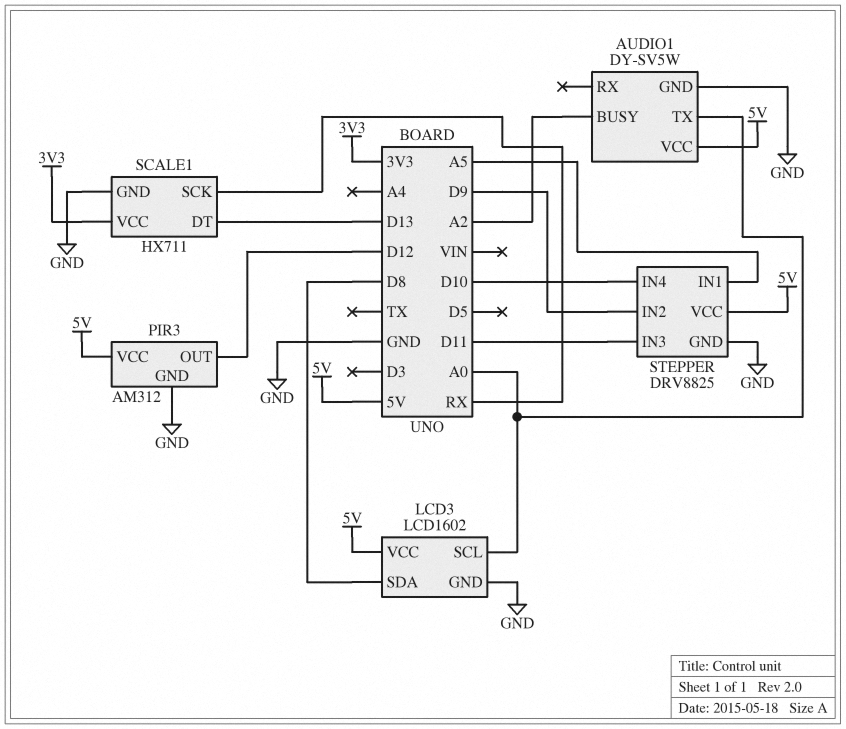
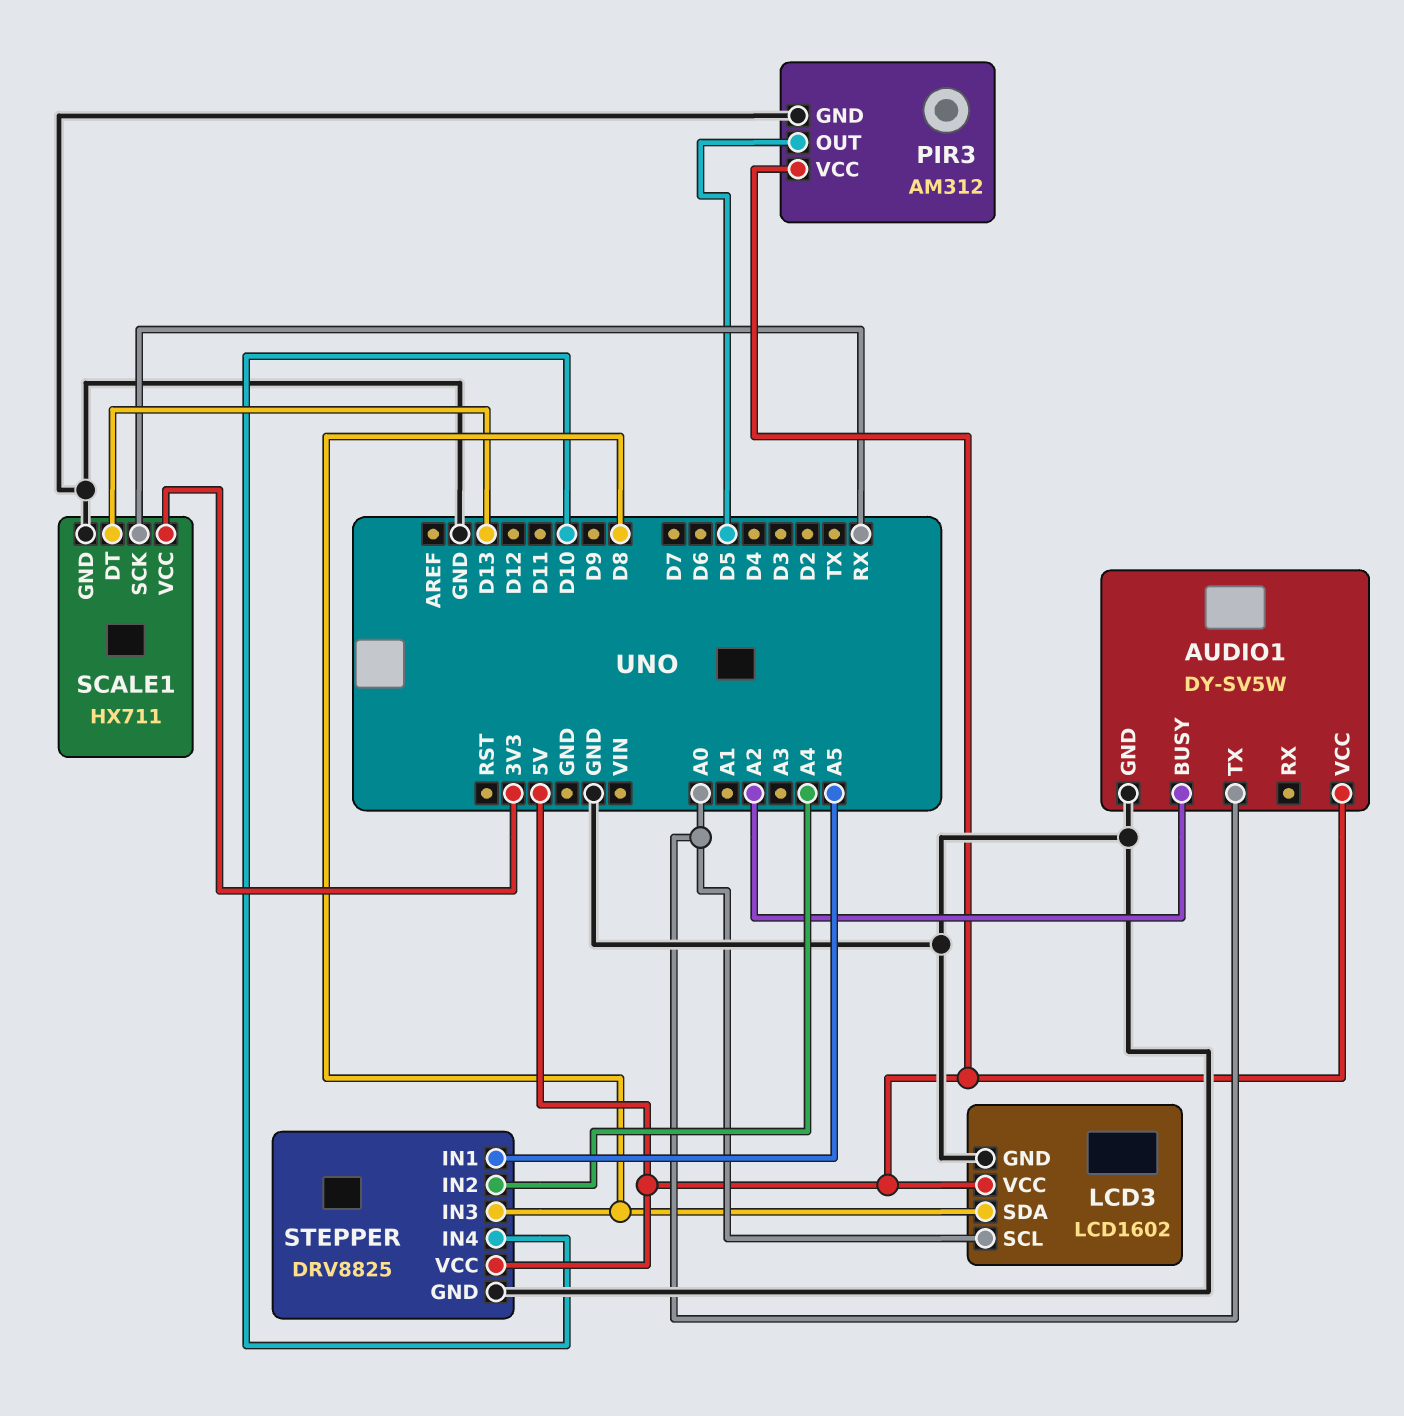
PIR3 pin OUT: D12 -> D5
STEPPER pin IN2: D9 -> A4
STEPPER pin IN3: D11 -> D8

